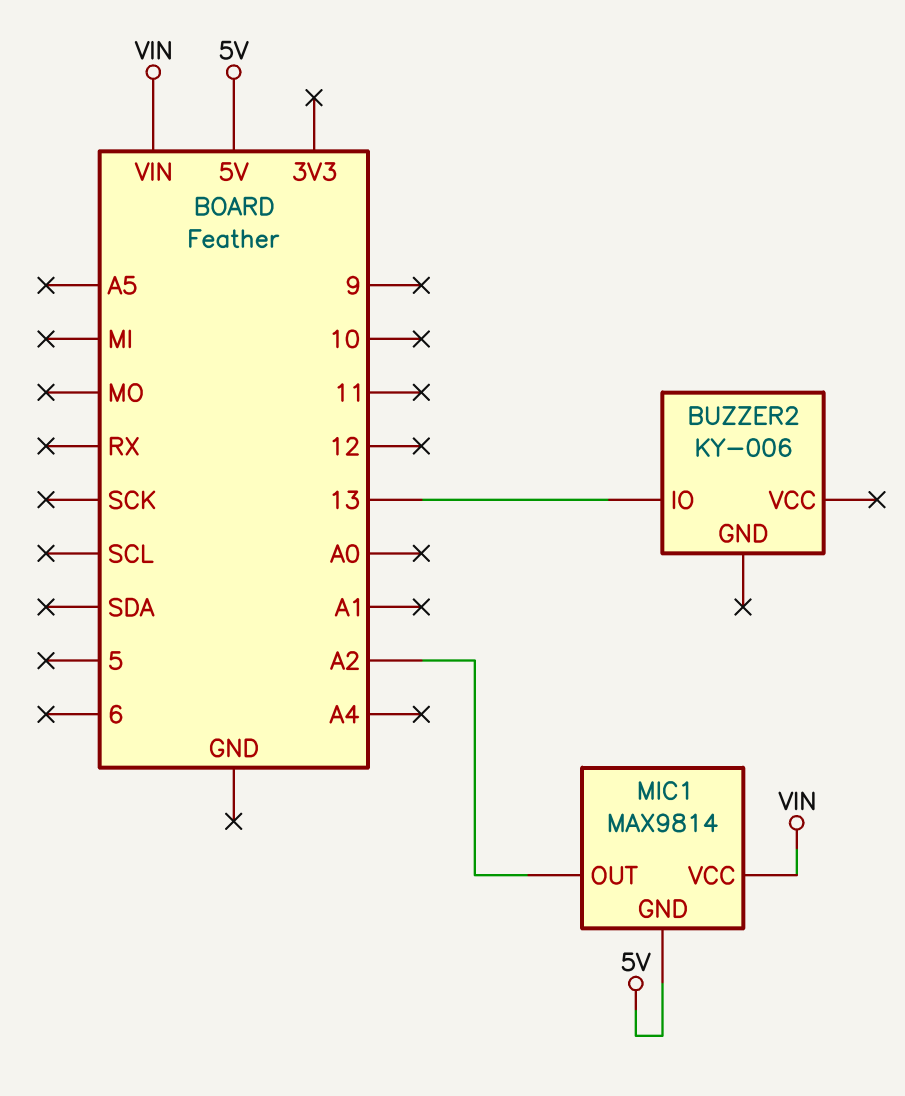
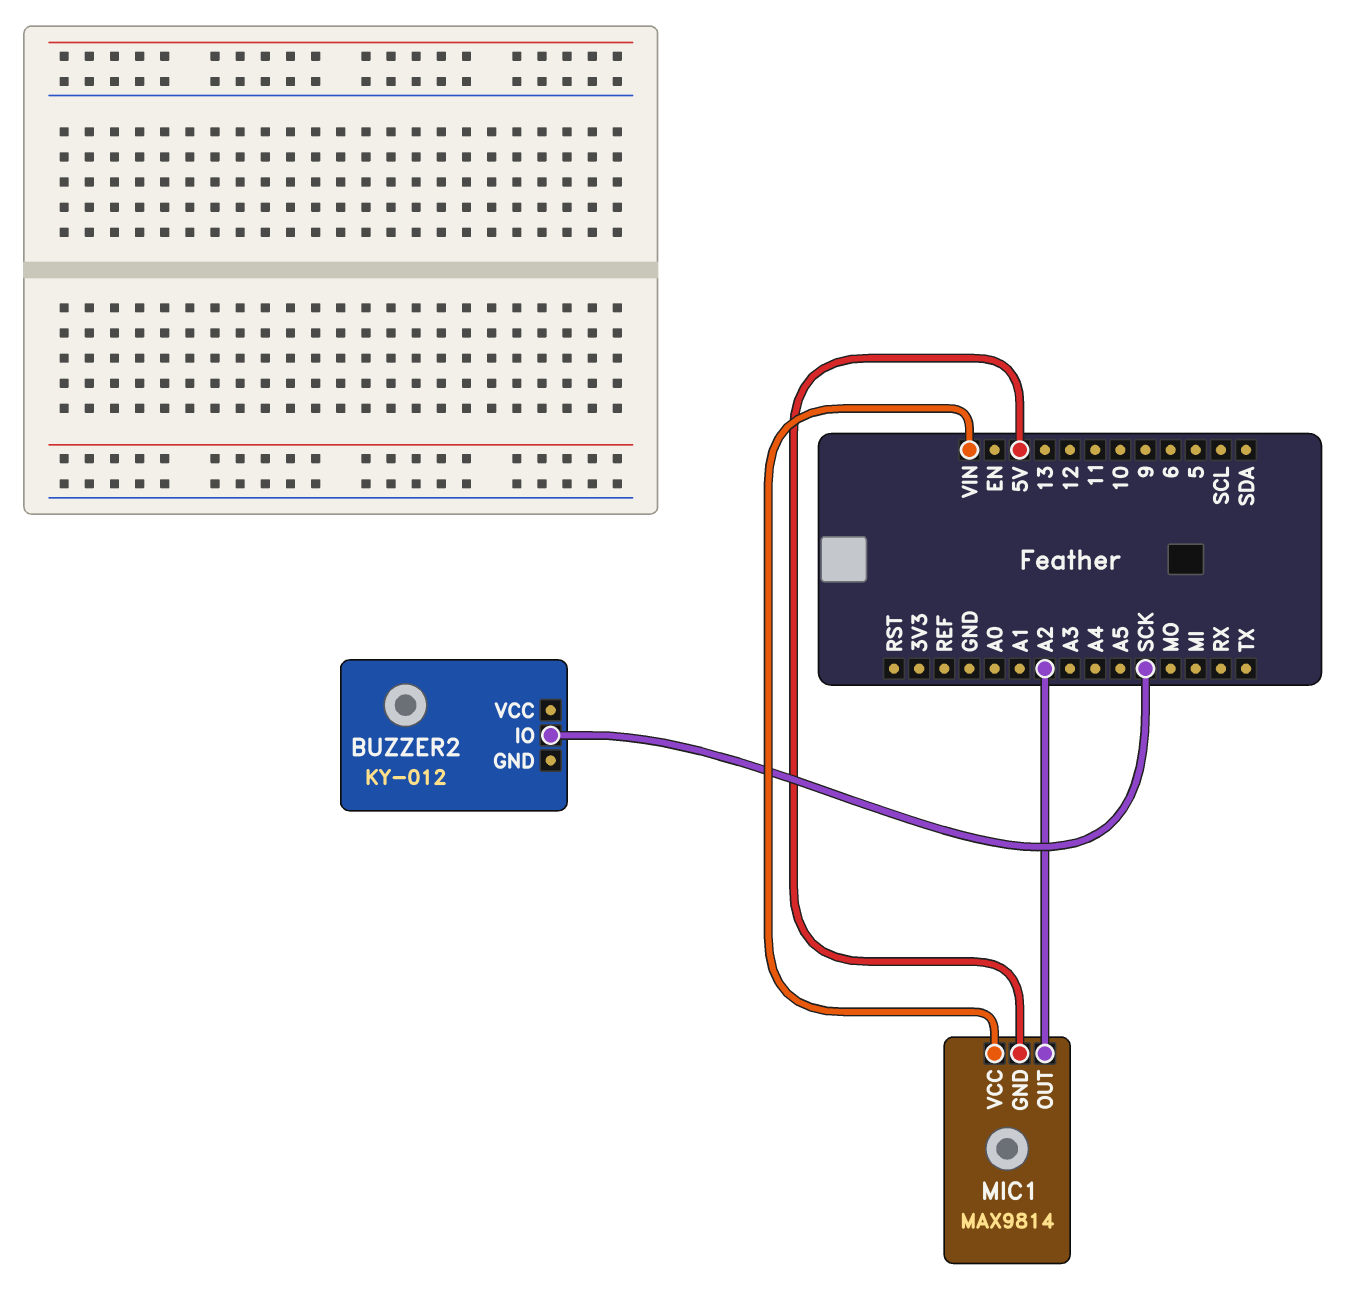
BUZZER2: KY-006 -> KY-012
BUZZER2 pin IO: 13 -> SCK

